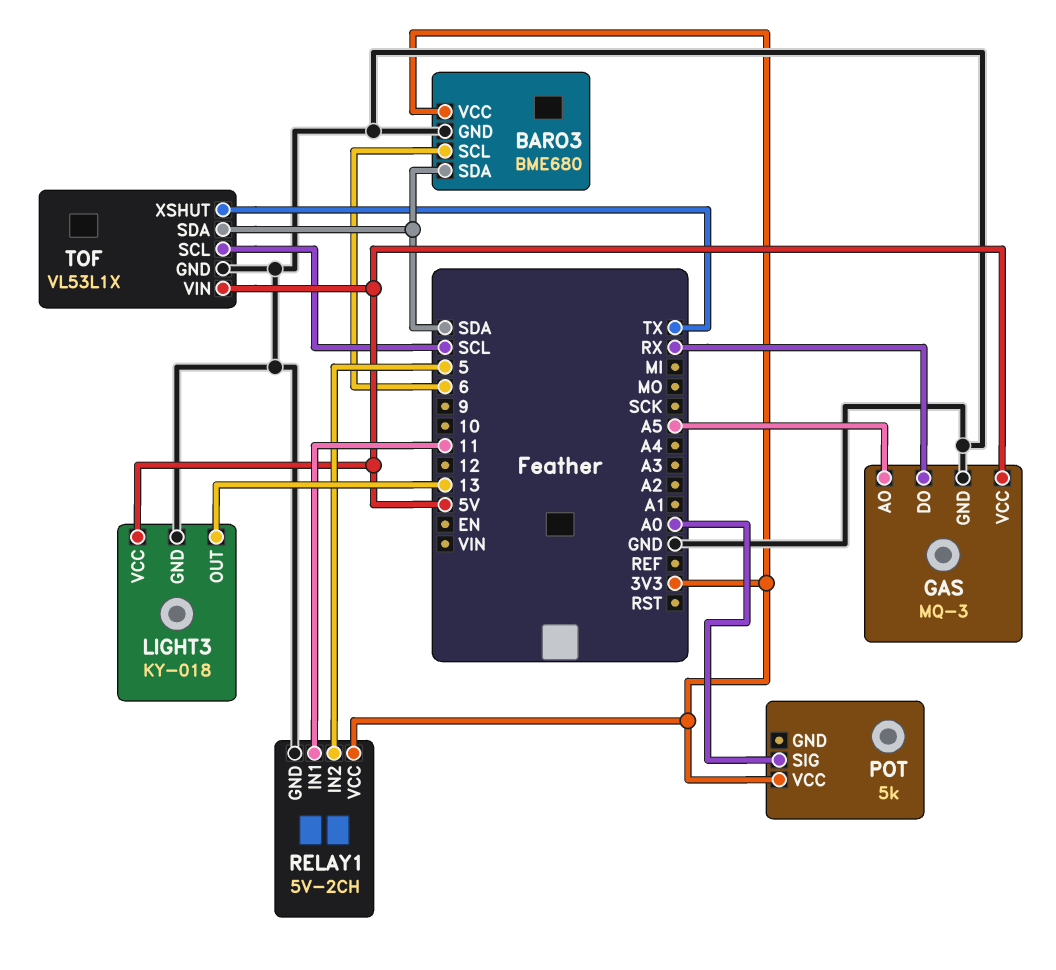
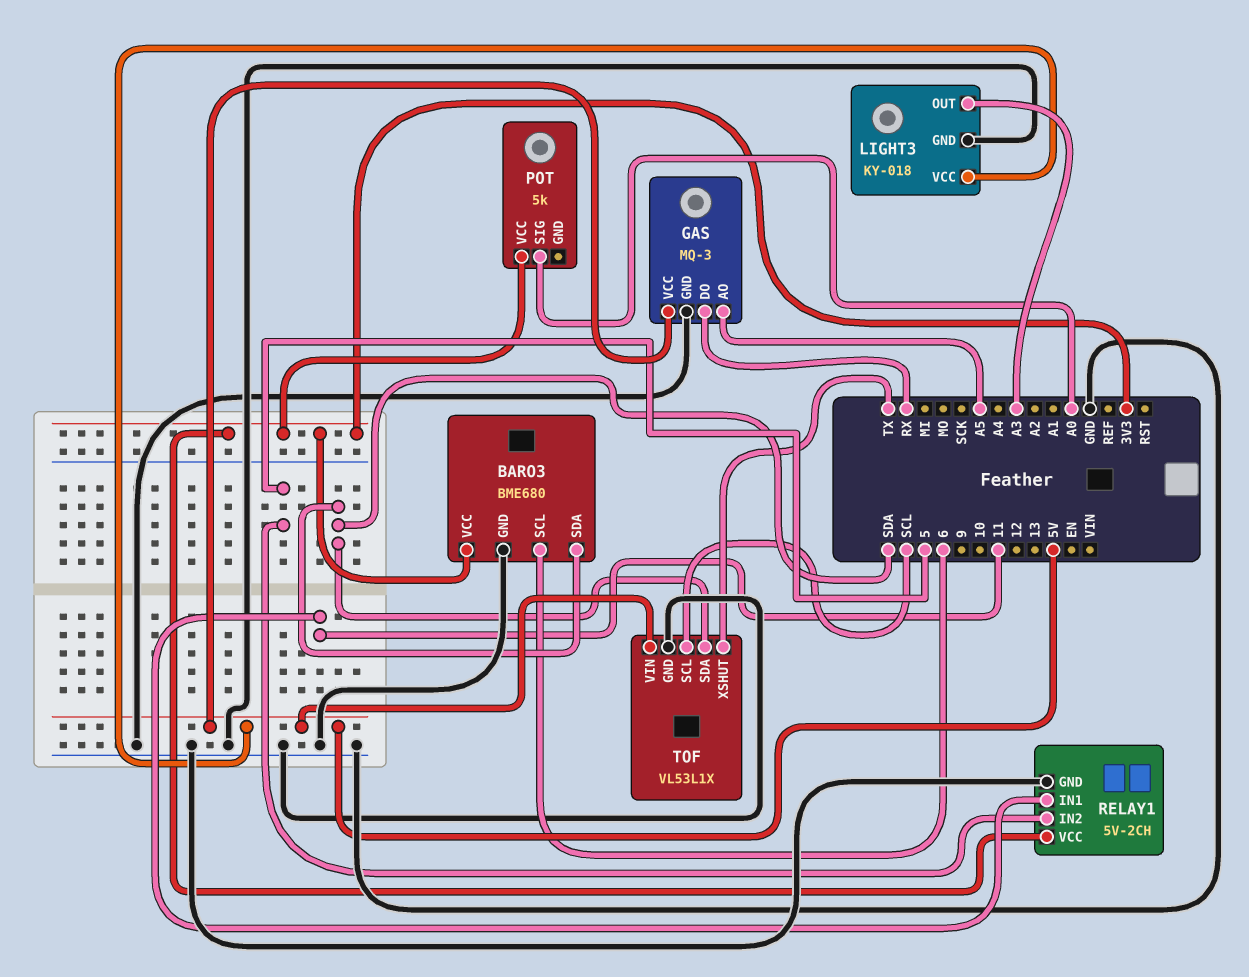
LIGHT3 pin OUT: 13 -> A3

